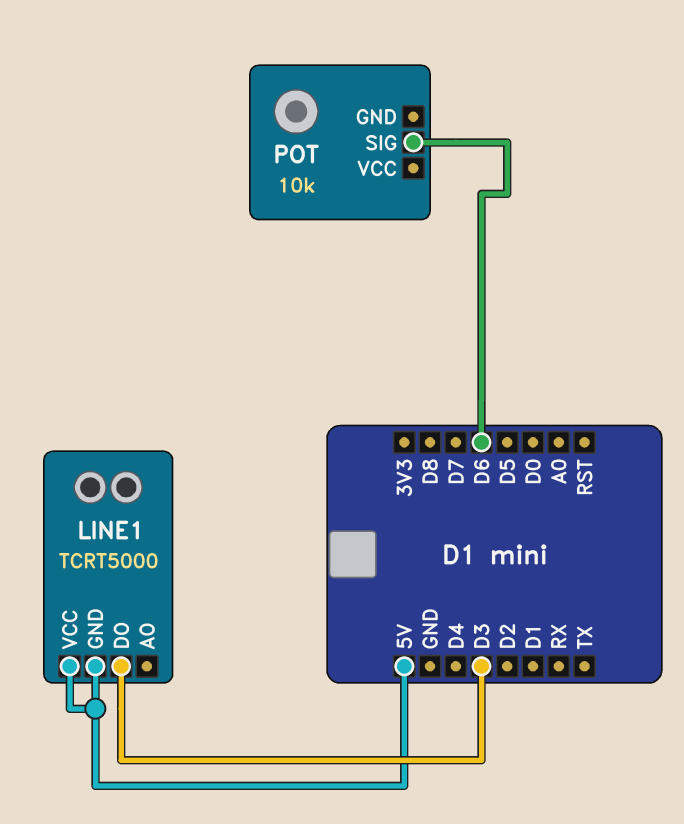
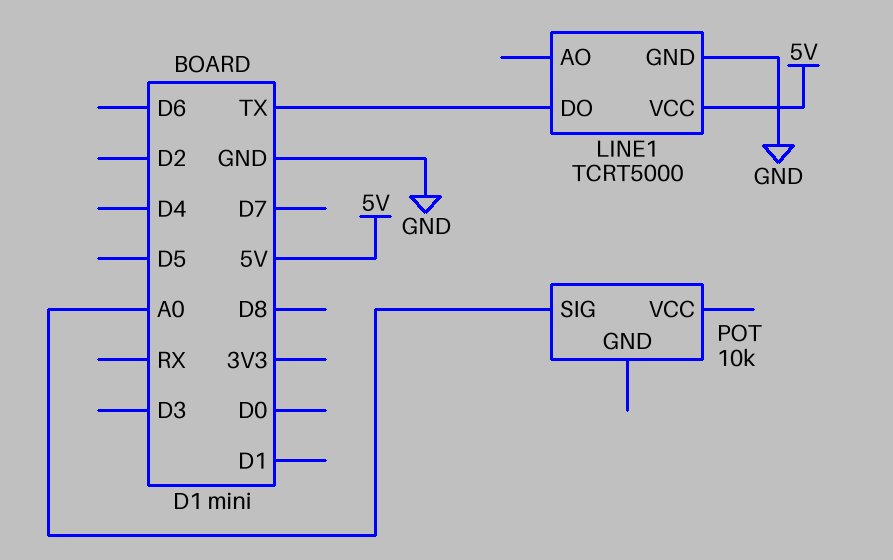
LINE1 pin DO: D3 -> TX
LINE1 pin GND: 5V -> GND
POT pin SIG: D6 -> A0

